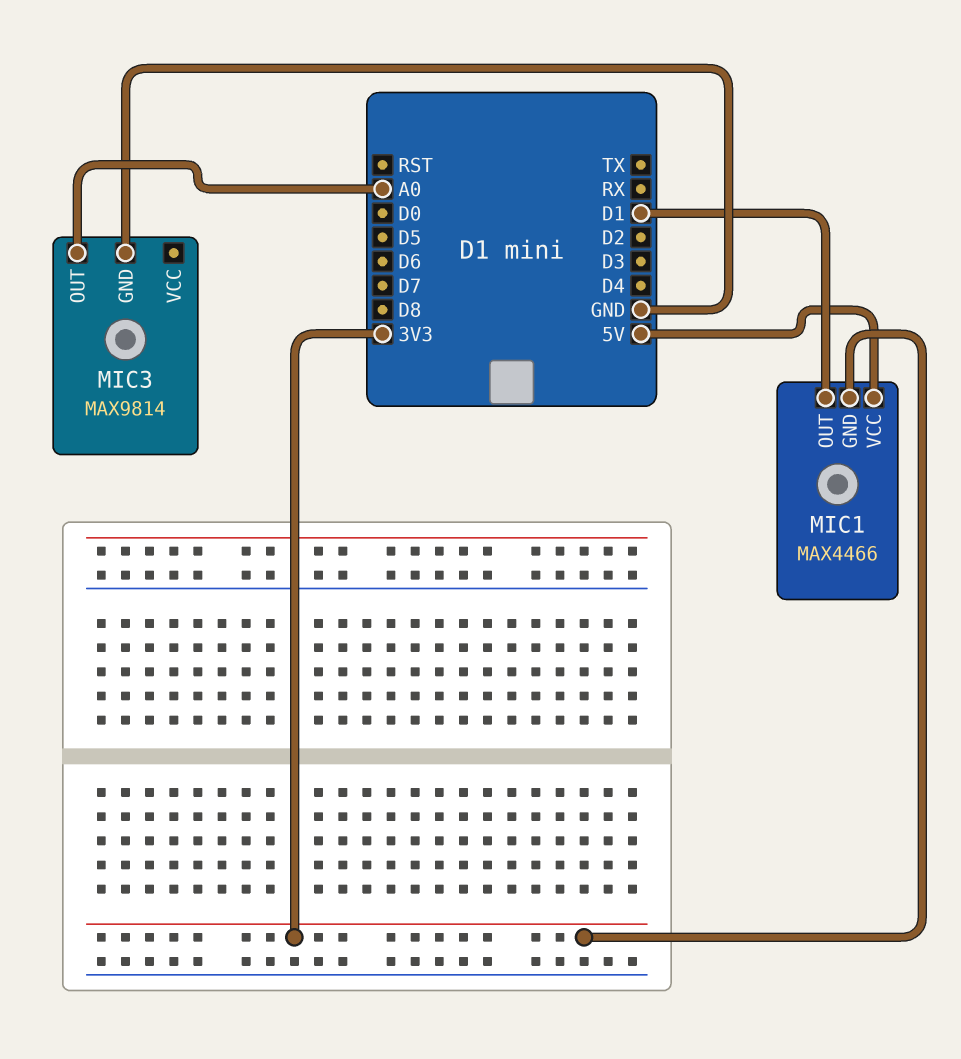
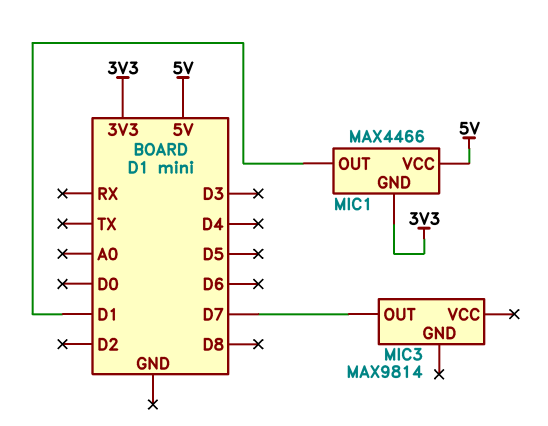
MIC3 pin GND: GND -> none
MIC3 pin OUT: A0 -> D7

